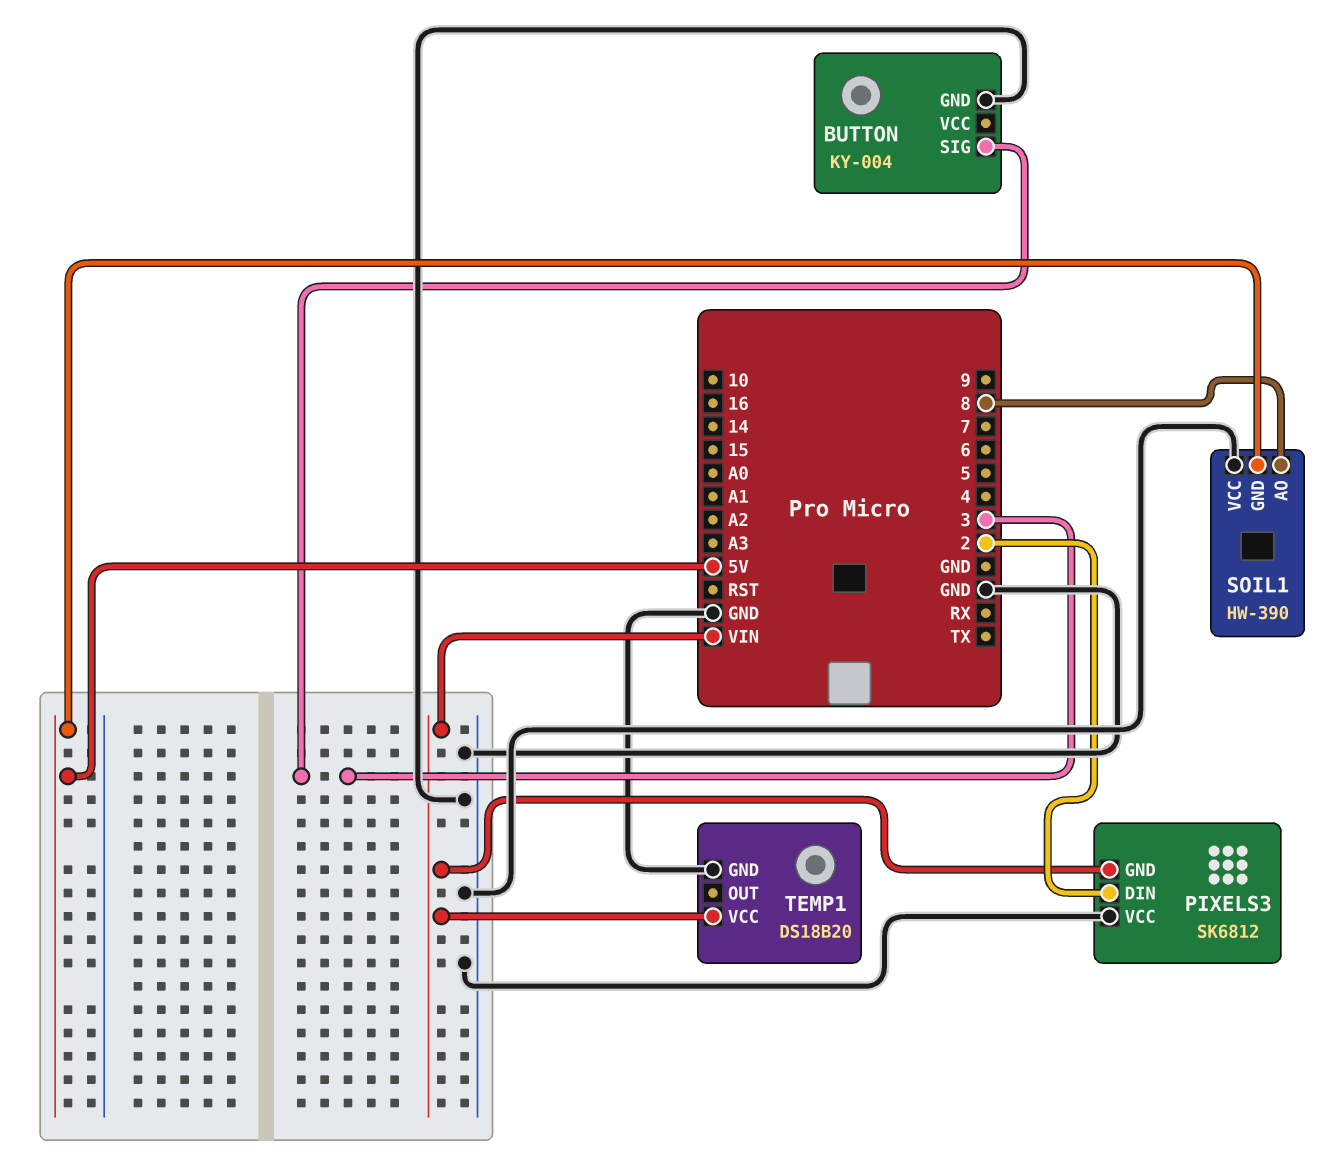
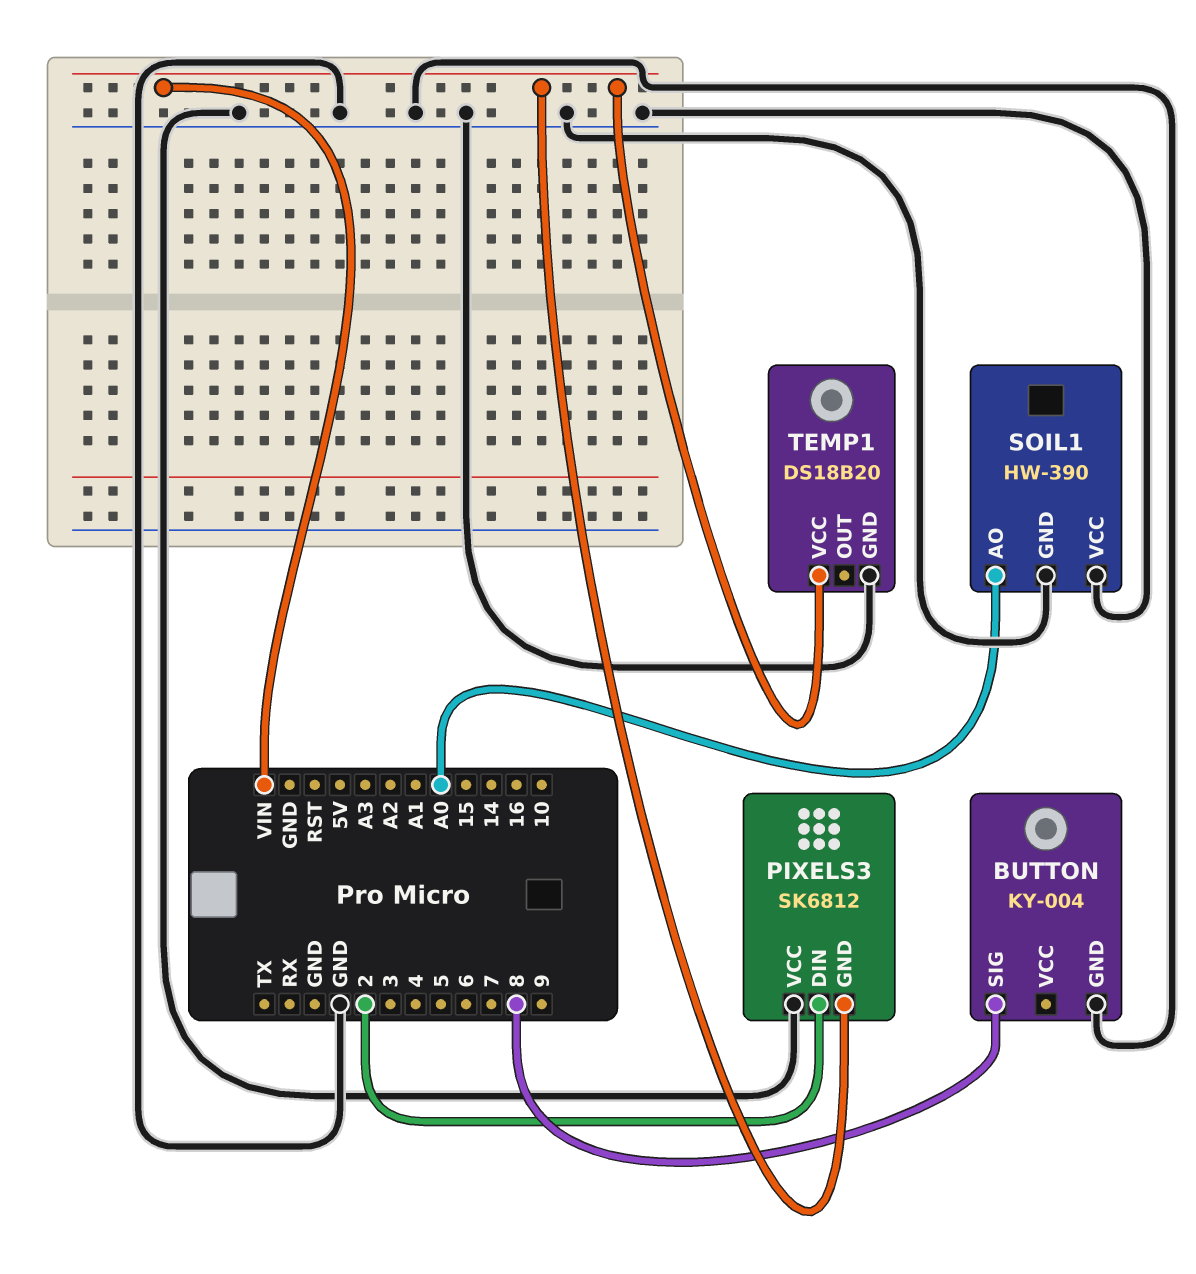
BUTTON pin SIG: 3 -> 8
SOIL1 pin AO: 8 -> A0
SOIL1 pin GND: 5V -> GND

